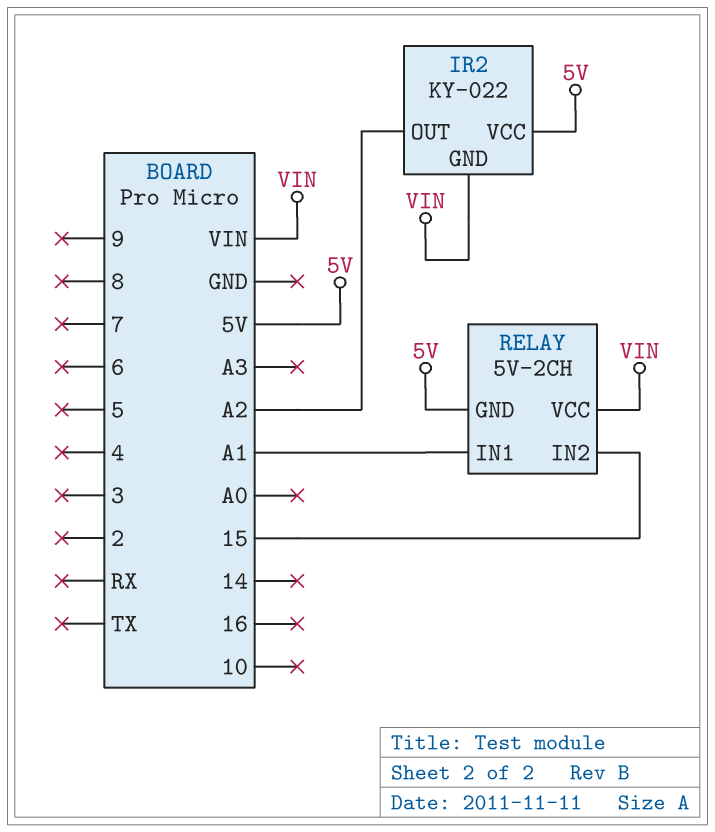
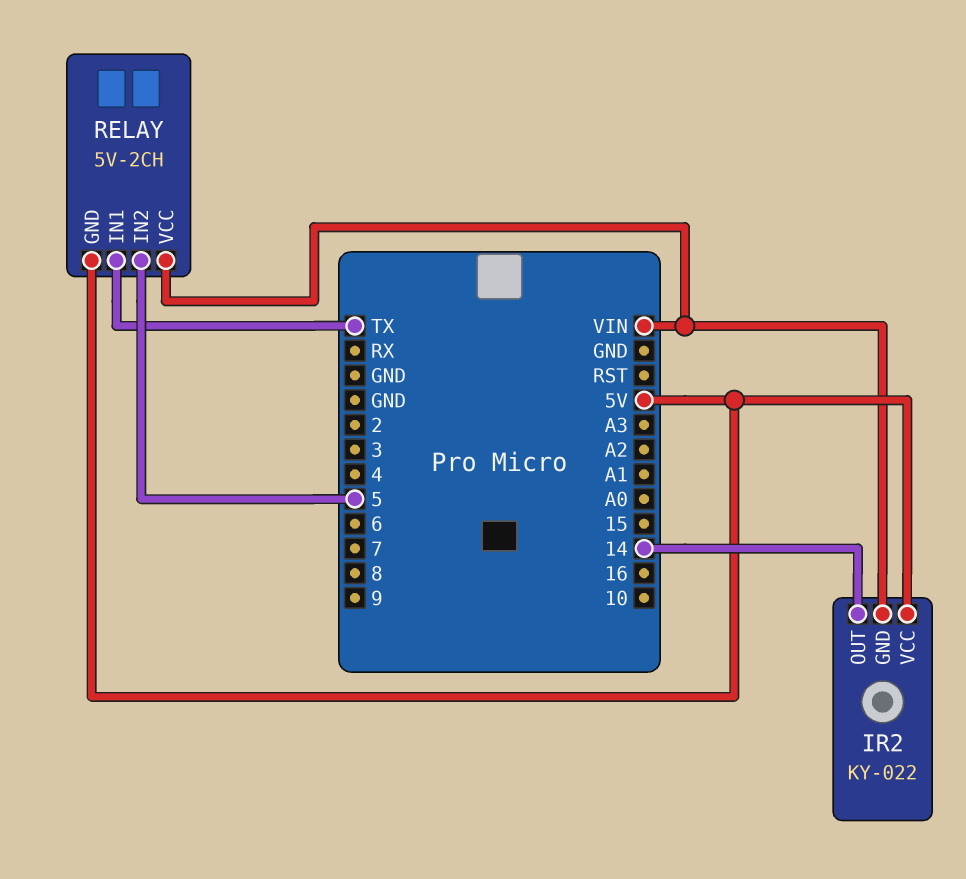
IR2 pin OUT: A2 -> 14
RELAY pin IN1: A1 -> TX
RELAY pin IN2: 15 -> 5

